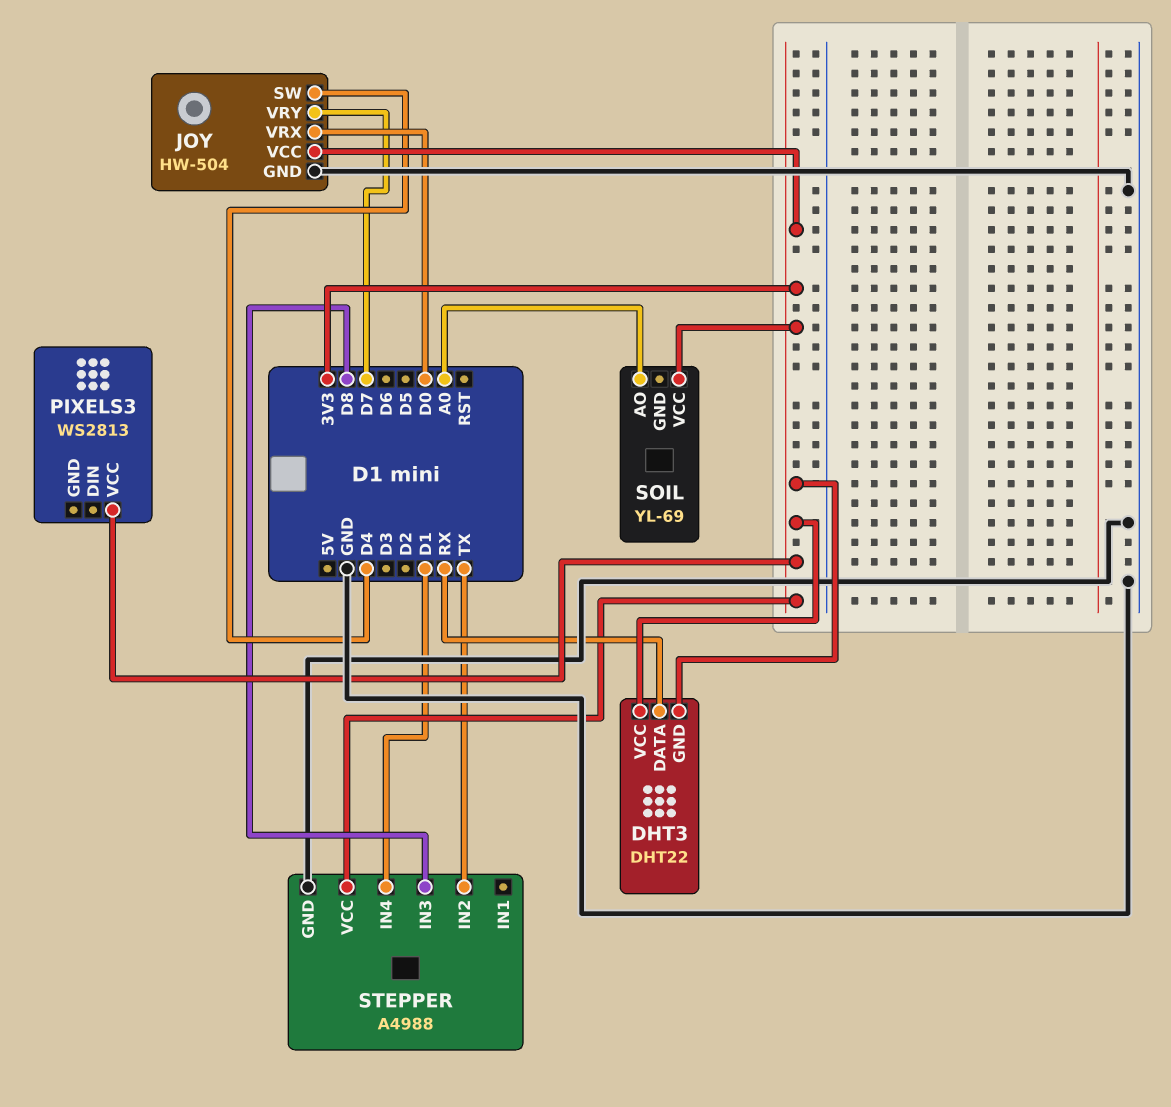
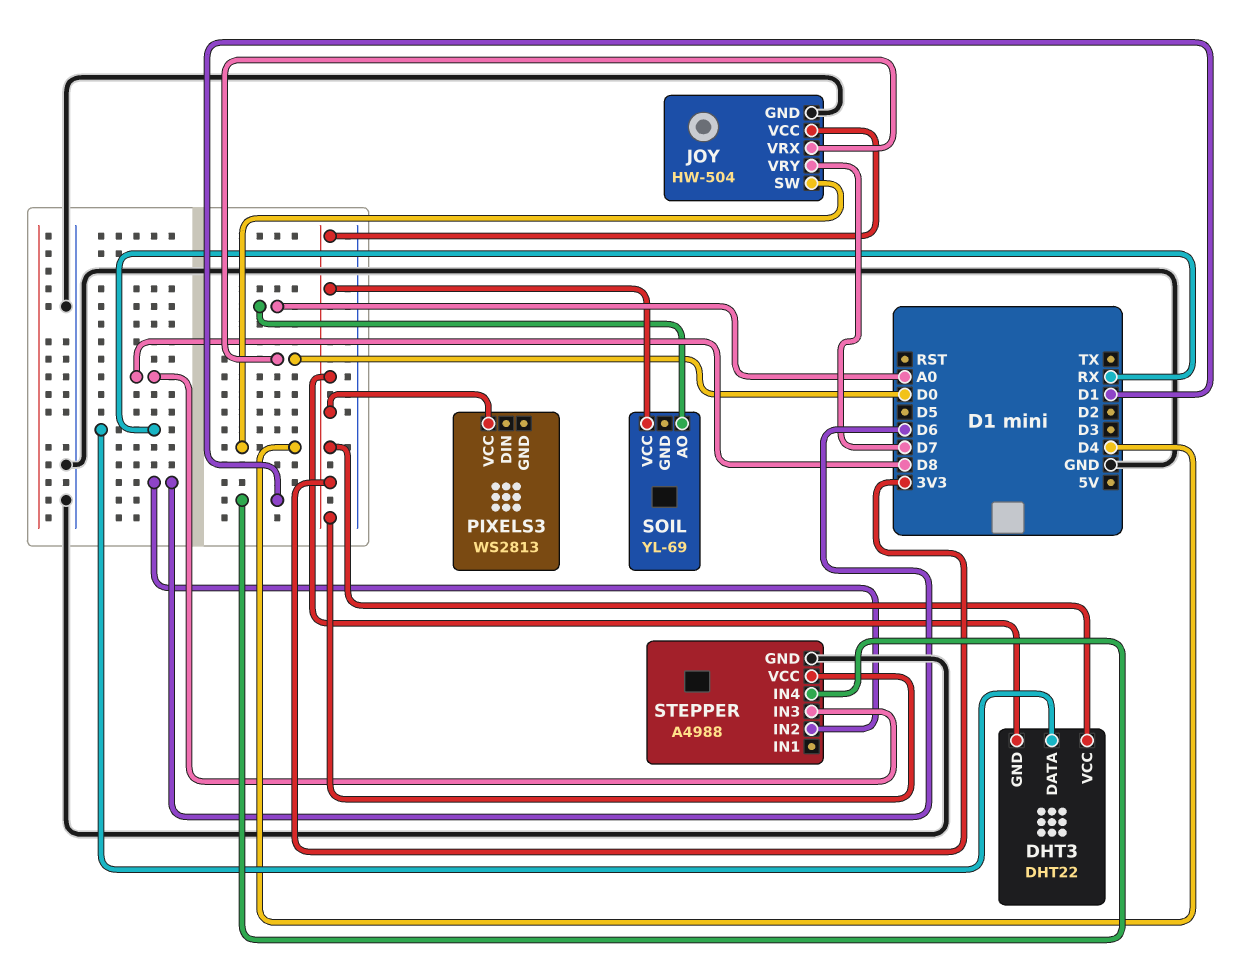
STEPPER pin IN2: TX -> D6

